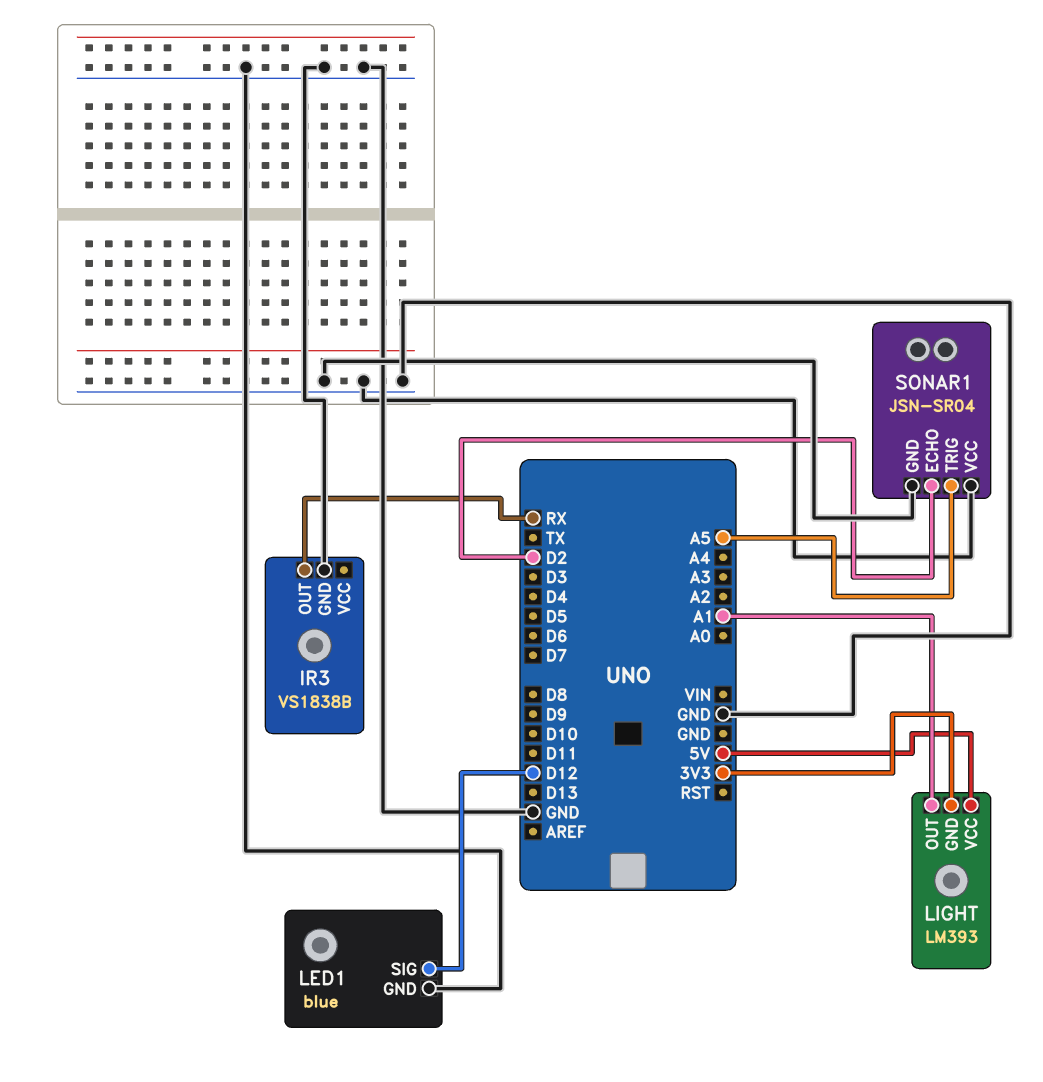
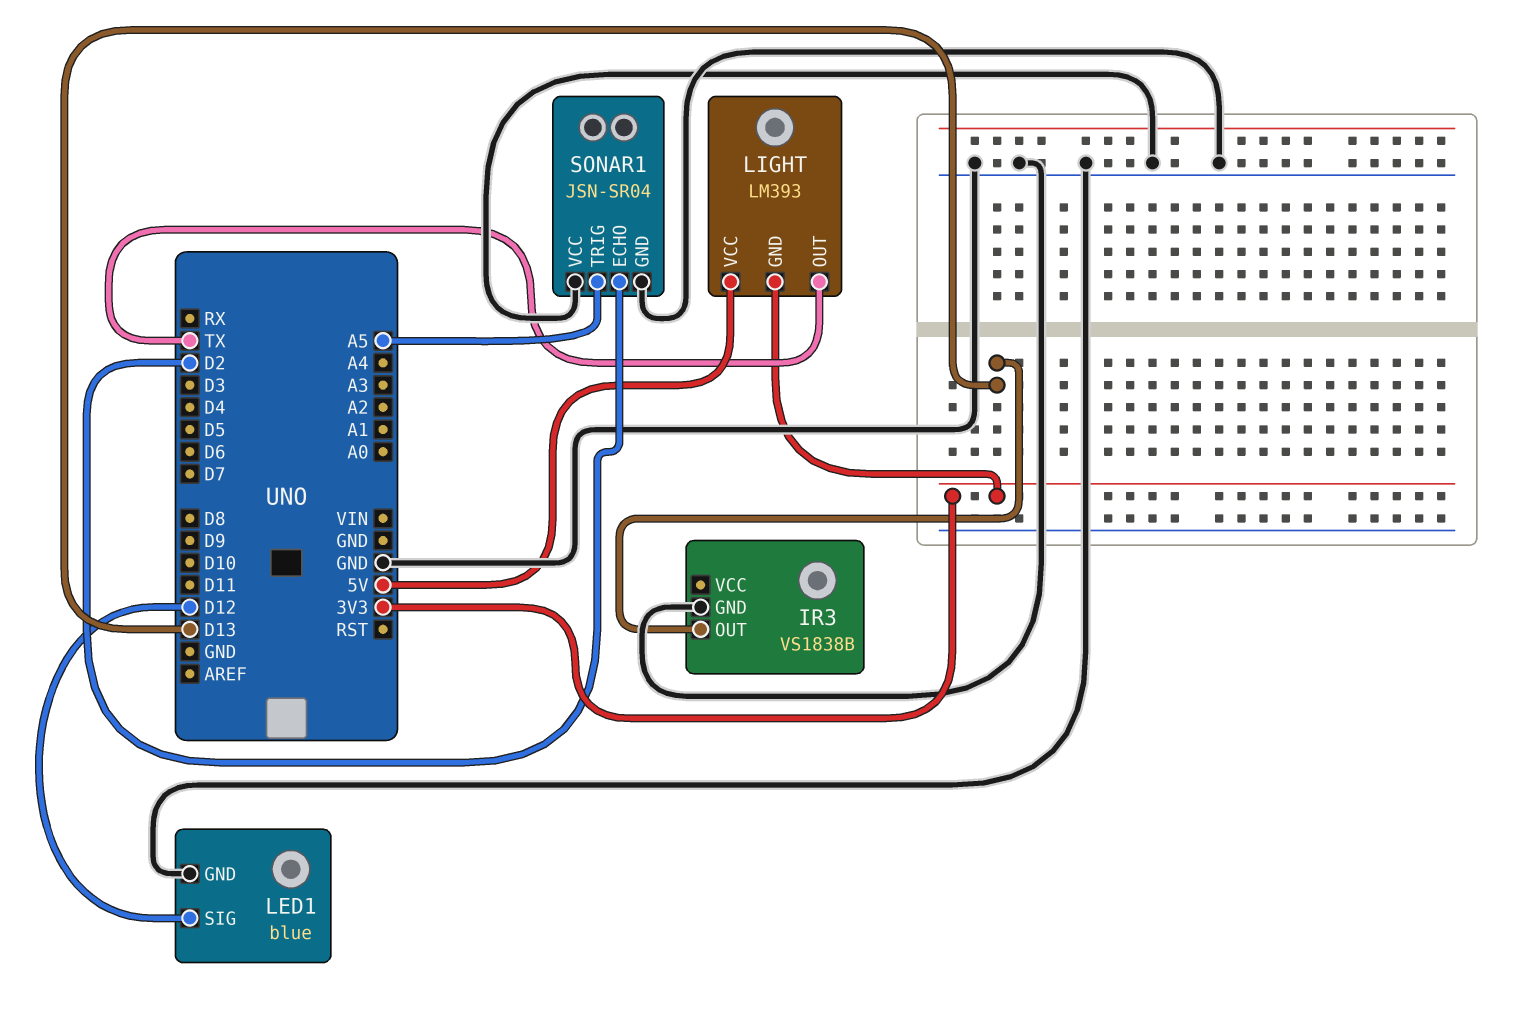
IR3 pin OUT: RX -> D13
LIGHT pin OUT: A1 -> TX

